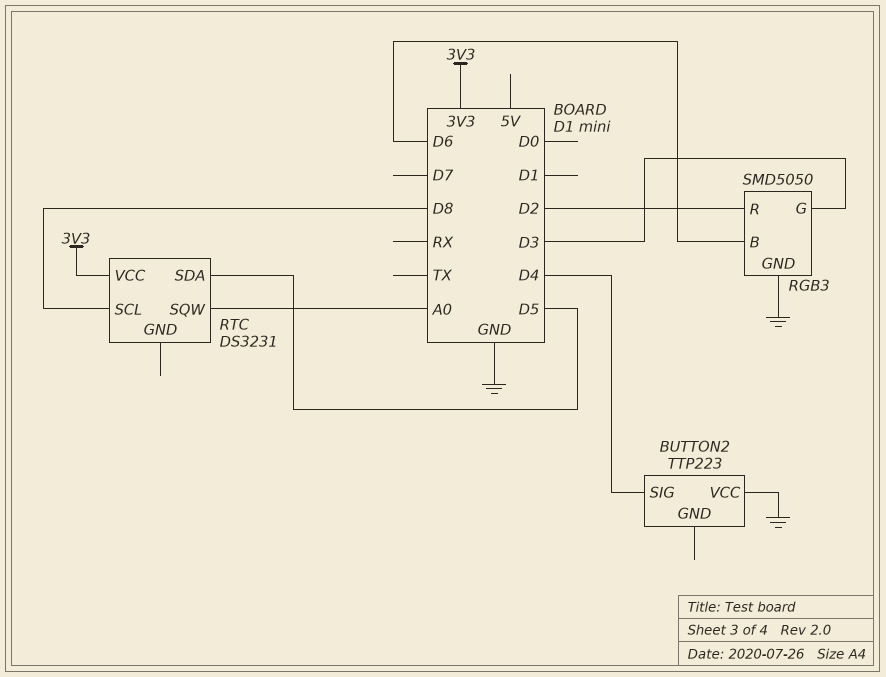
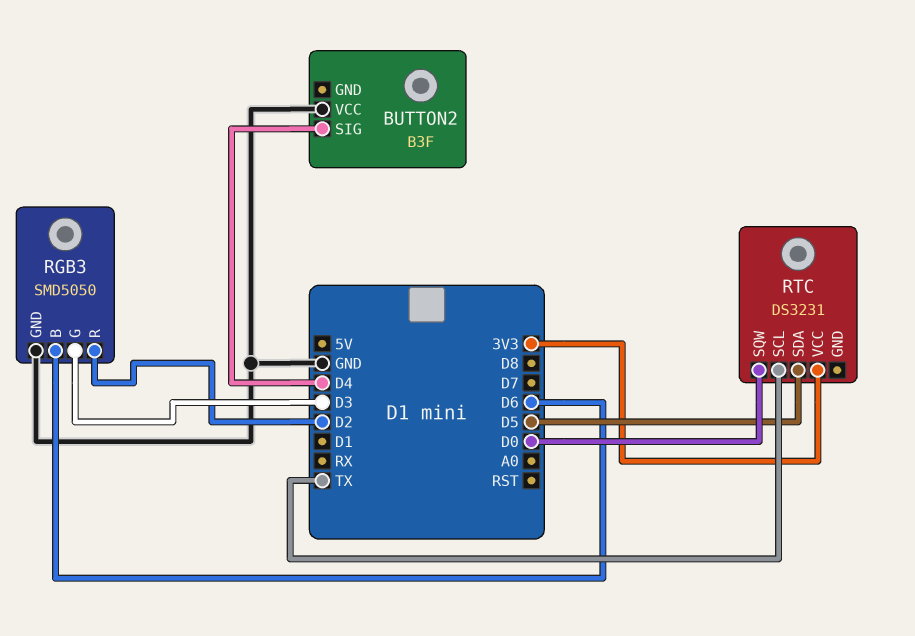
BUTTON2: TTP223 -> B3F
RTC pin SCL: D8 -> TX
RTC pin SQW: A0 -> D0

